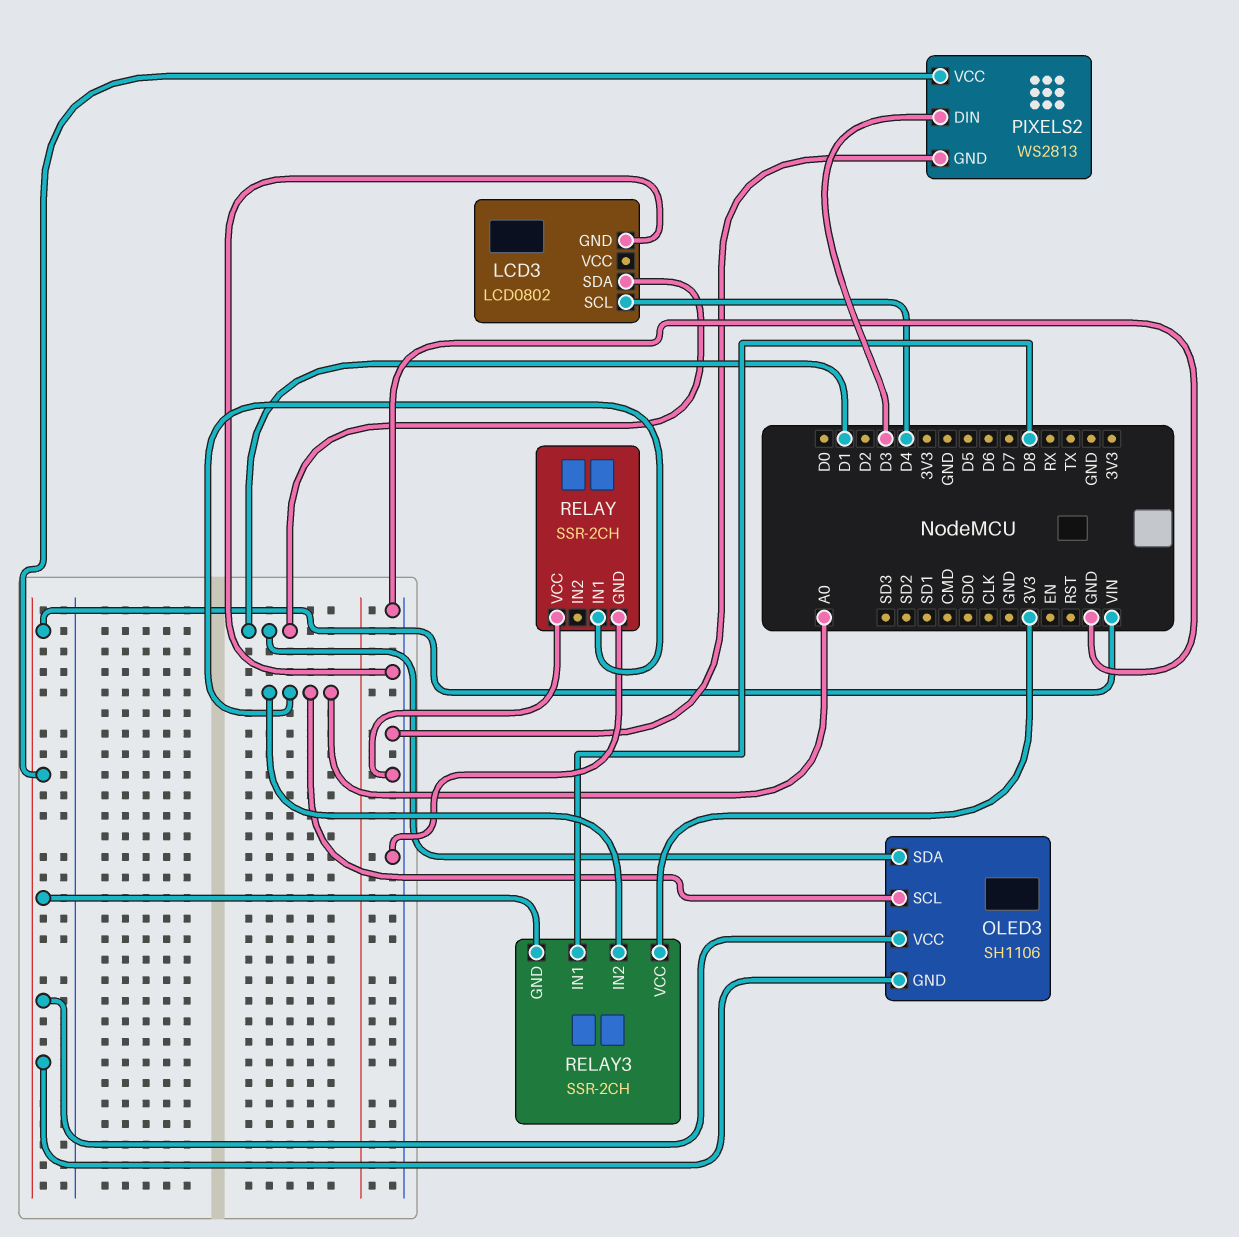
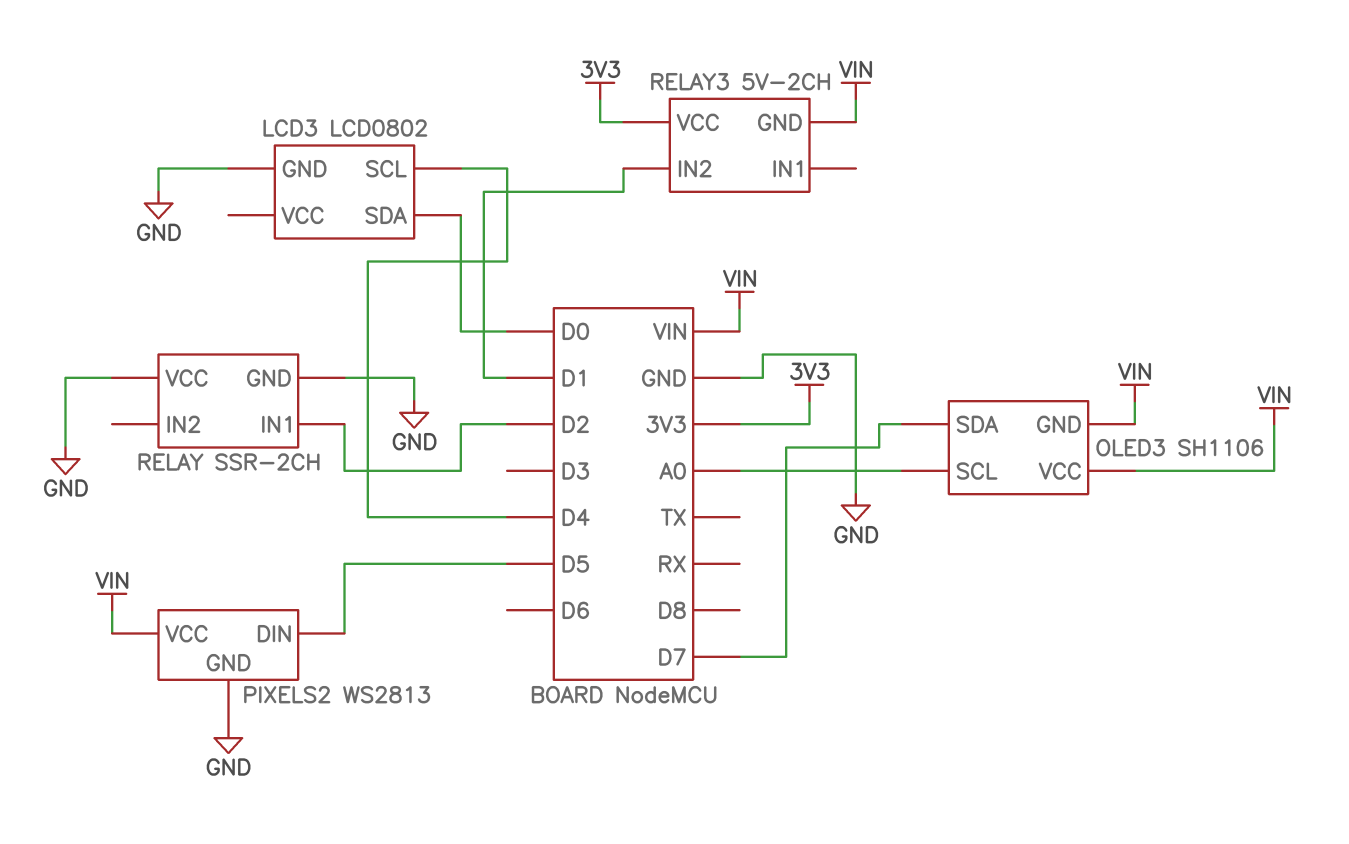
LCD3 pin SDA: D1 -> D0
OLED3 pin SDA: D1 -> D7
PIXELS2 pin DIN: D3 -> D5
RELAY pin IN1: A0 -> D2
RELAY3: SSR-2CH -> 5V-2CH
RELAY3 pin IN1: D8 -> none
RELAY3 pin IN2: A0 -> D1

